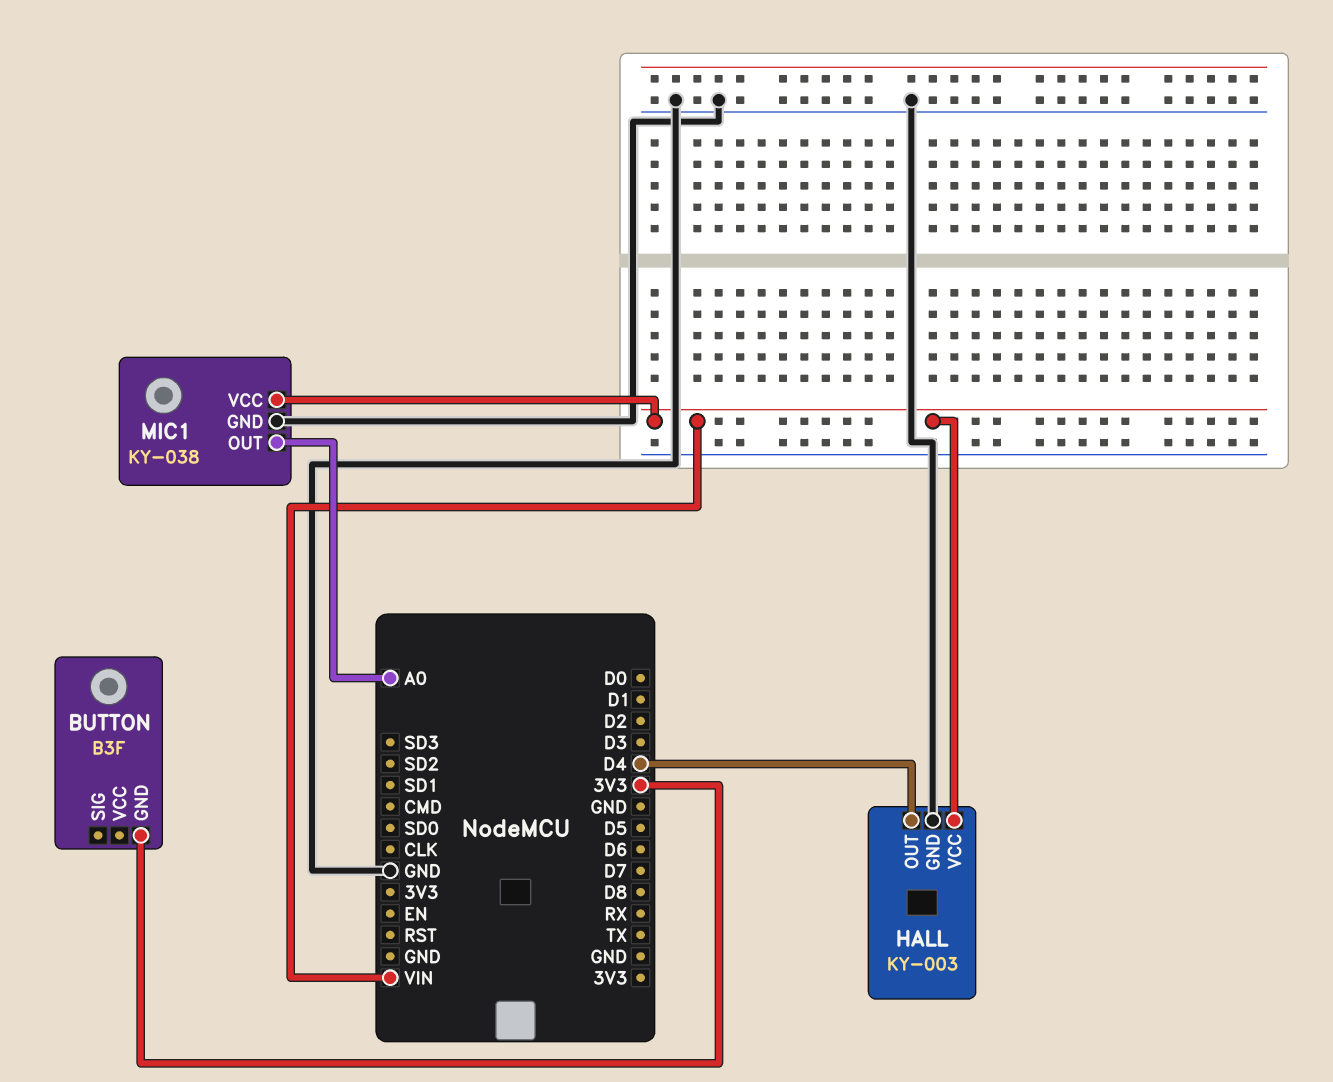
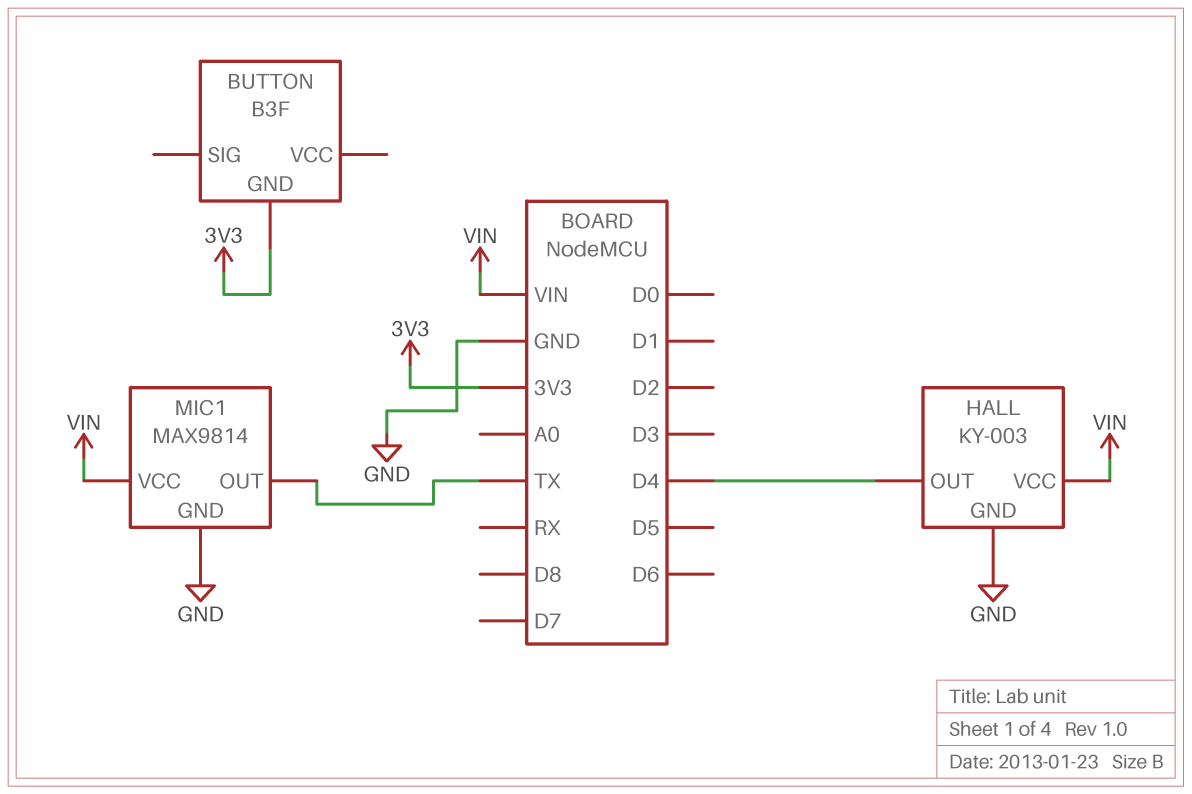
MIC1: KY-038 -> MAX9814
MIC1 pin OUT: A0 -> TX

